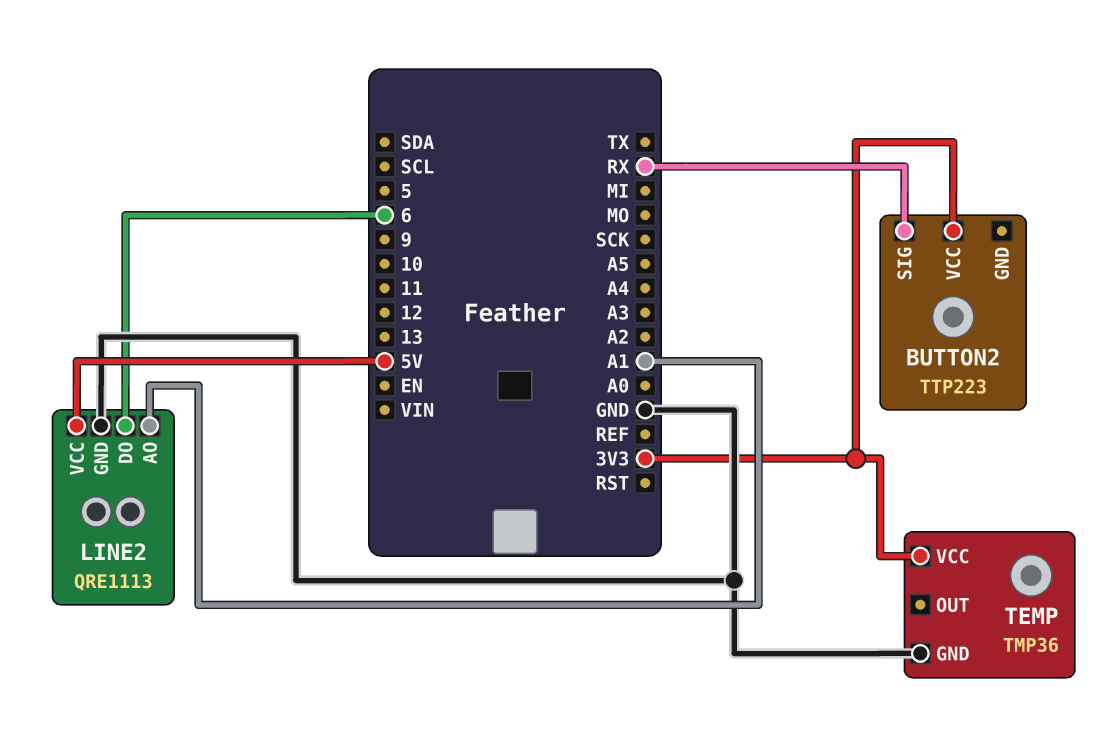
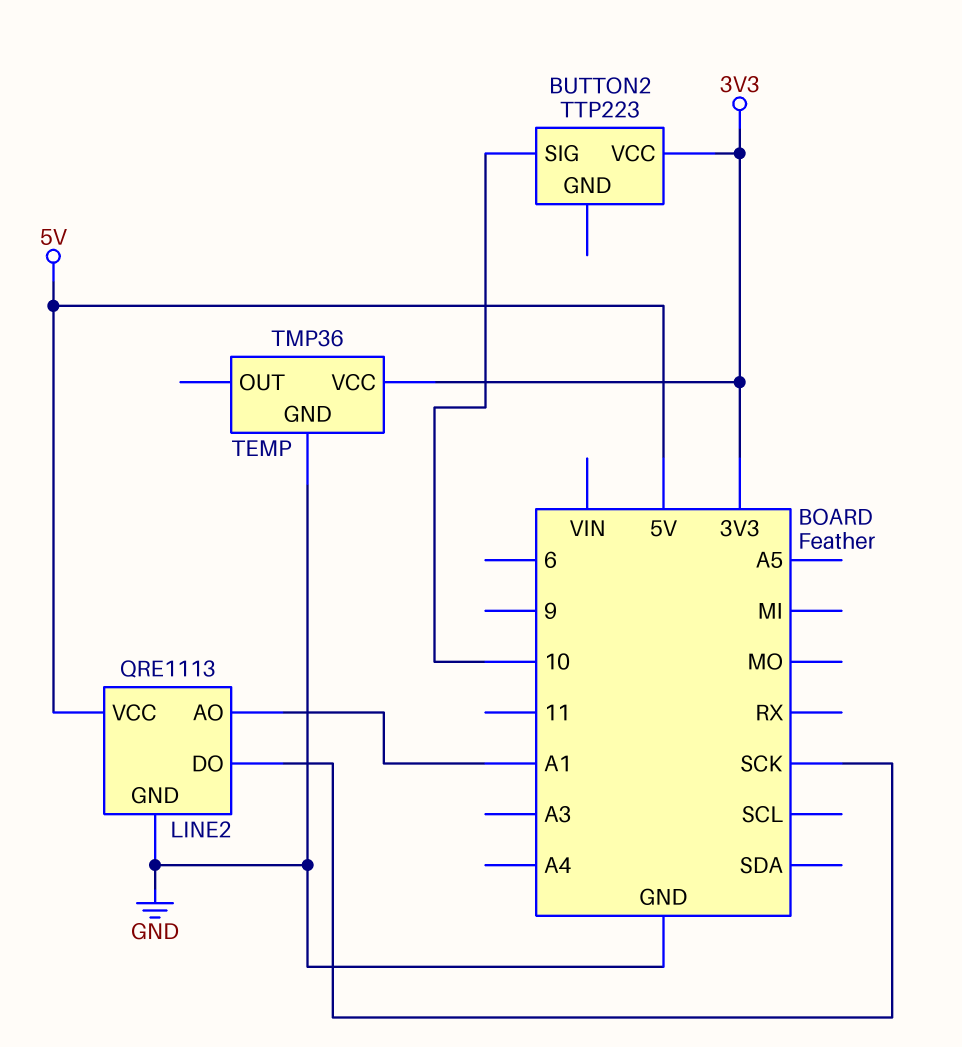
BUTTON2 pin SIG: RX -> 10
LINE2 pin DO: 6 -> SCK

